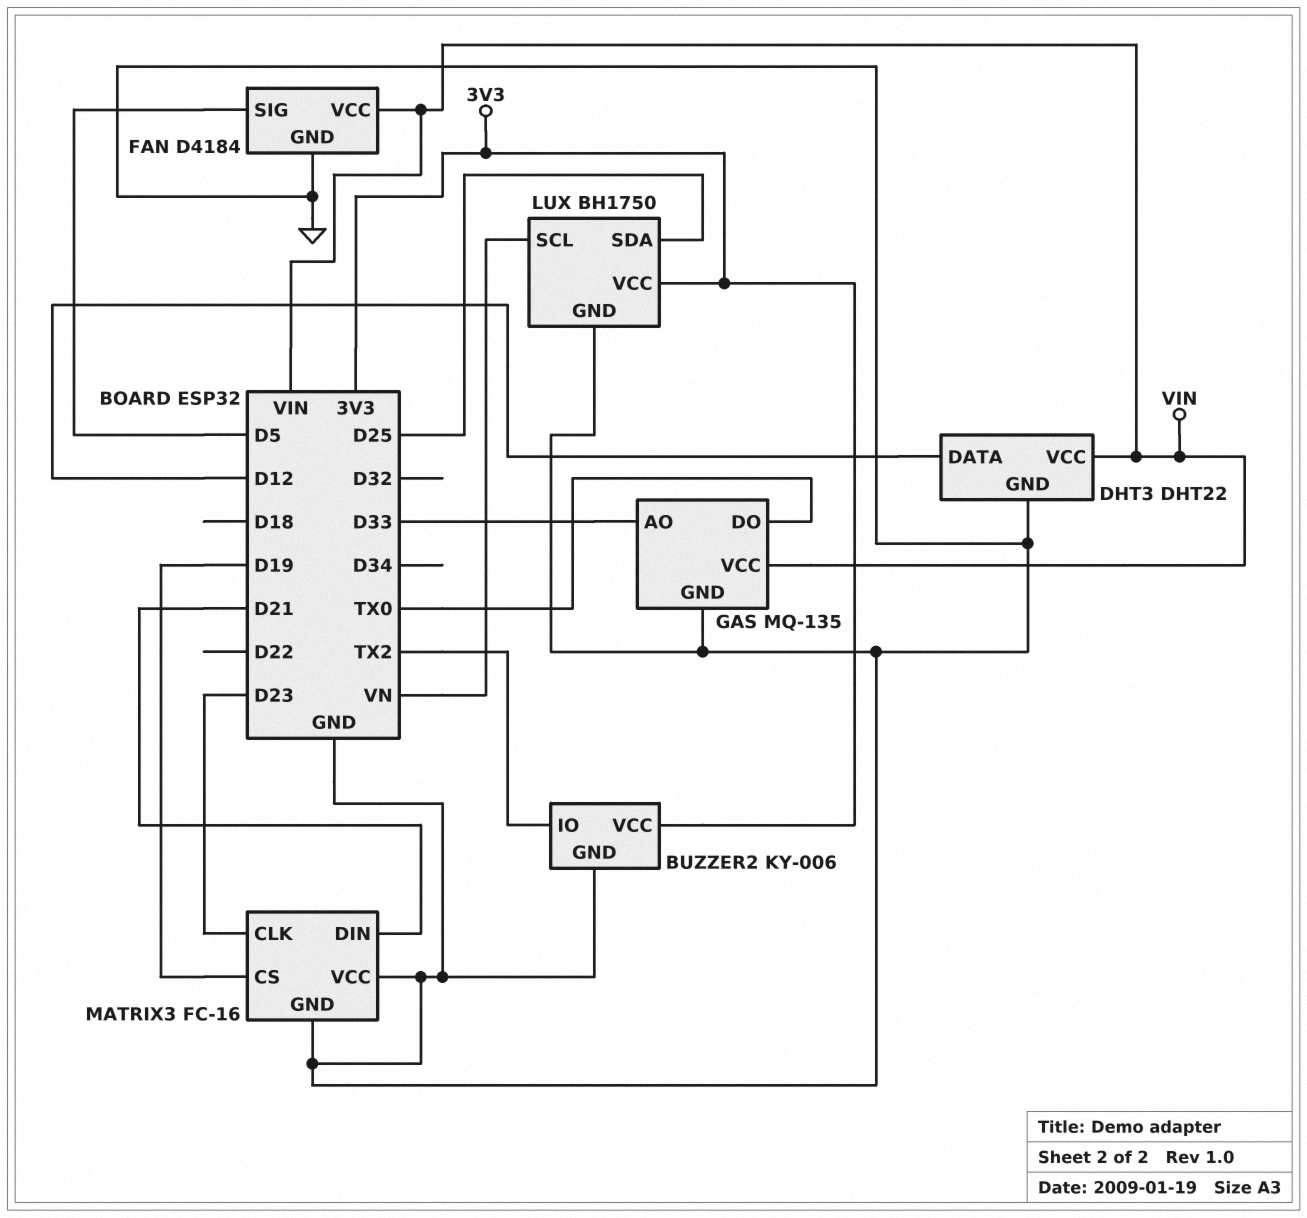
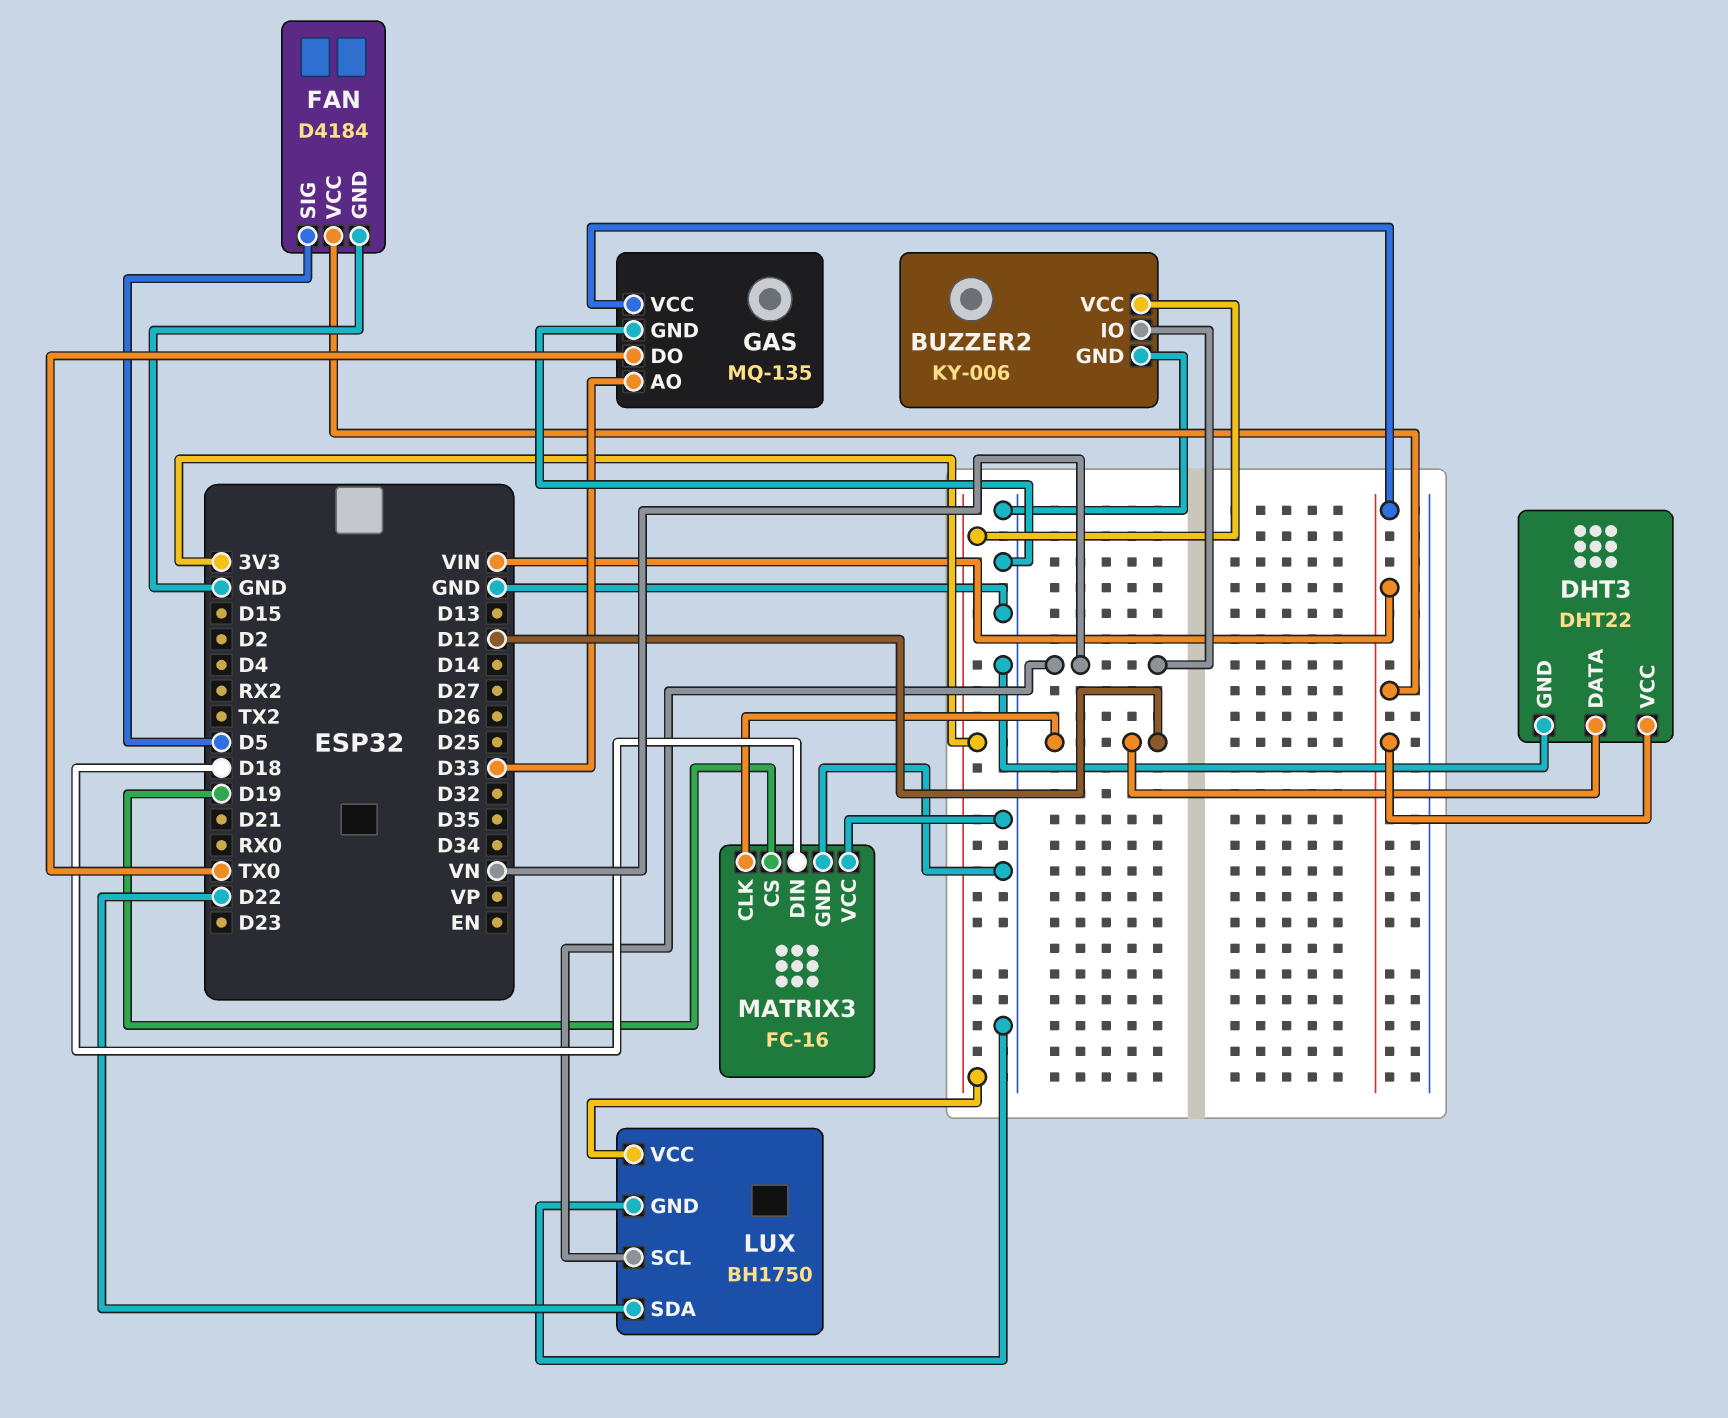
BUZZER2 pin IO: TX2 -> VN
LUX pin SDA: D25 -> D22
MATRIX3 pin CLK: D23 -> D12
MATRIX3 pin DIN: D21 -> D18

